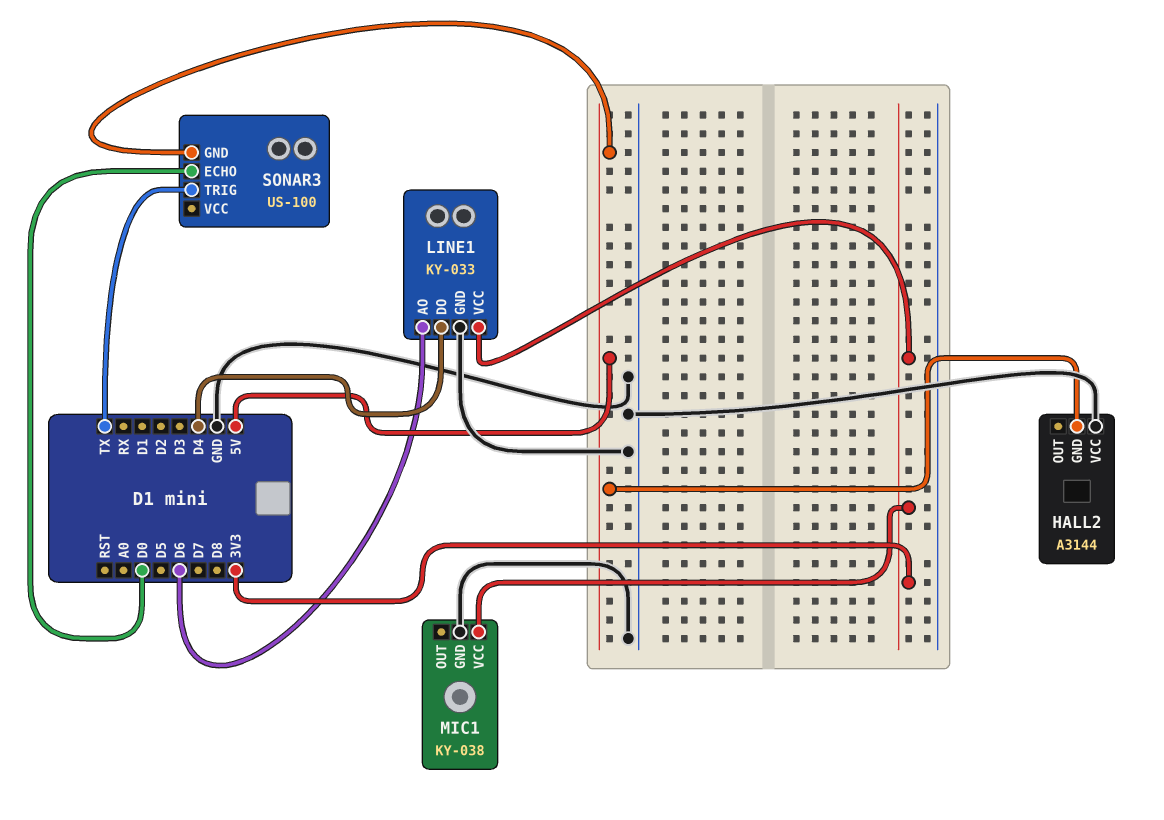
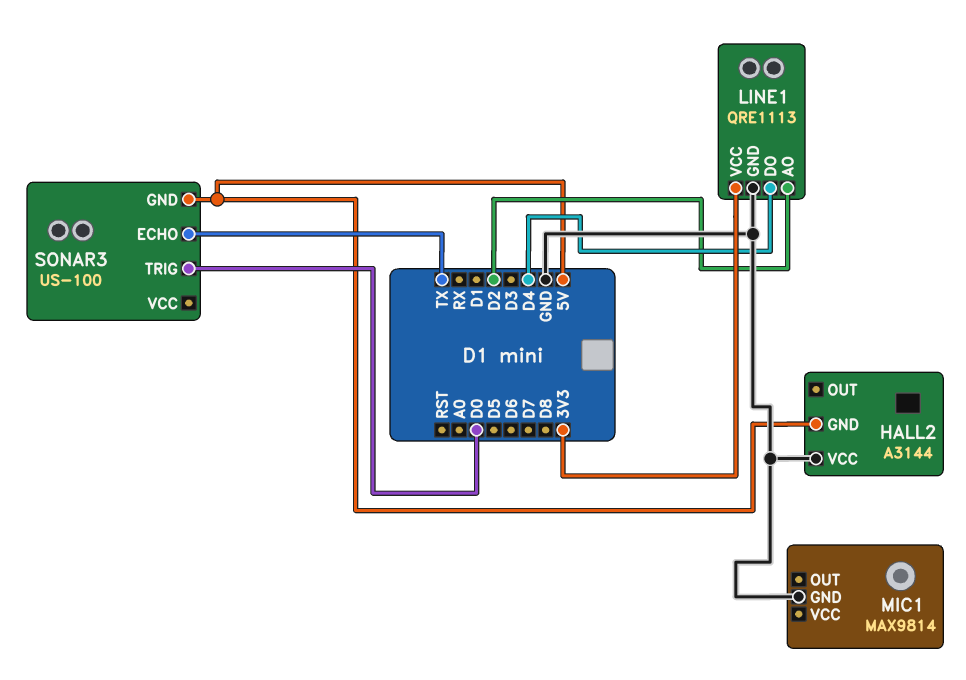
LINE1: KY-033 -> QRE1113
LINE1 pin AO: D6 -> D2
MIC1: KY-038 -> MAX9814
MIC1 pin VCC: 3V3 -> none
SONAR3 pin ECHO: D0 -> TX
SONAR3 pin TRIG: TX -> D0

